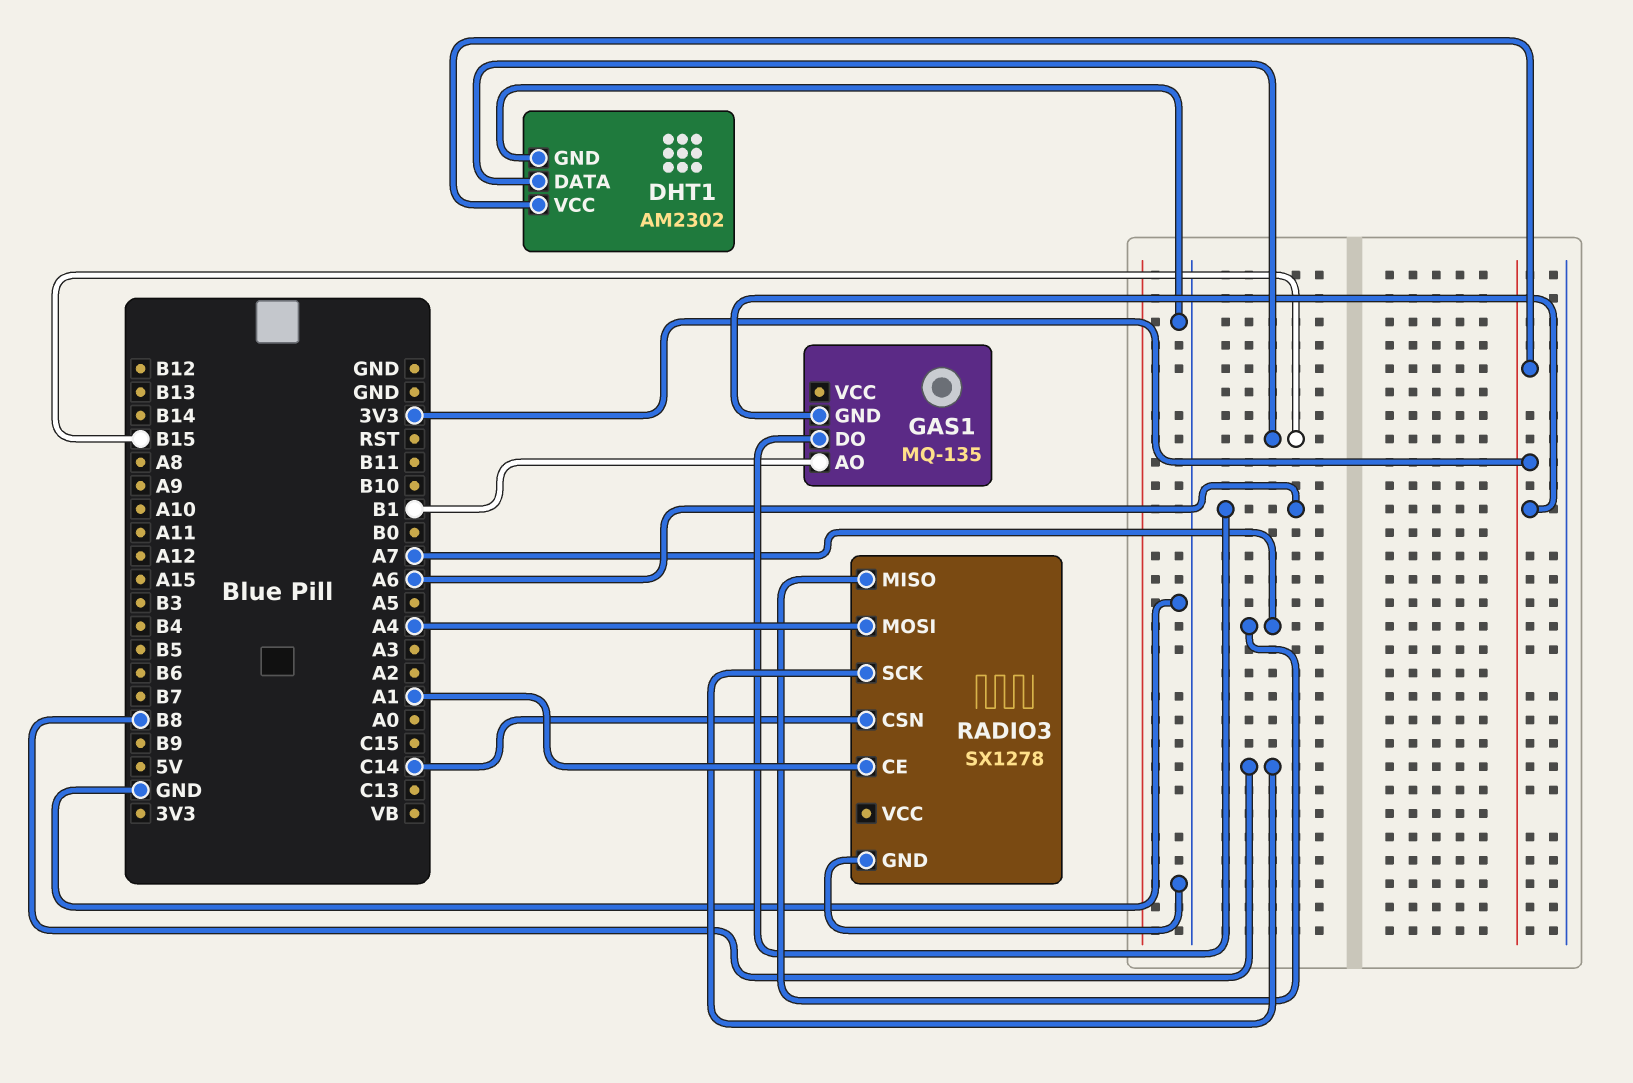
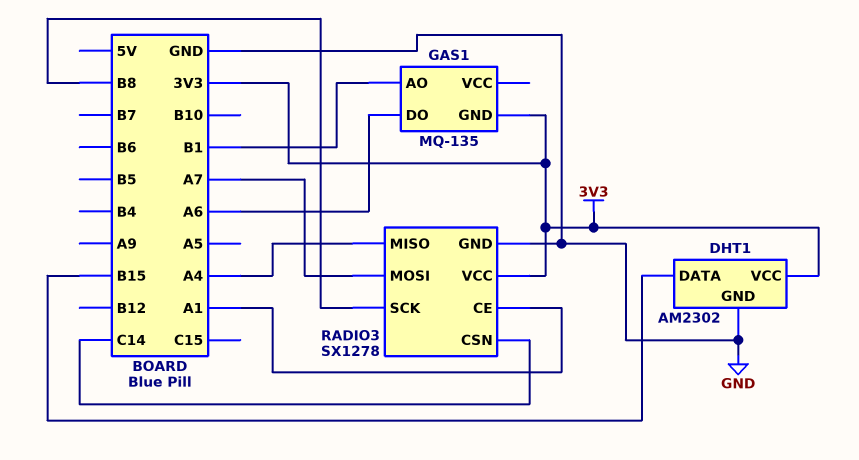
RADIO3 pin MISO: A7 -> A4
RADIO3 pin MOSI: A4 -> A7
RADIO3 pin VCC: none -> 3V3

